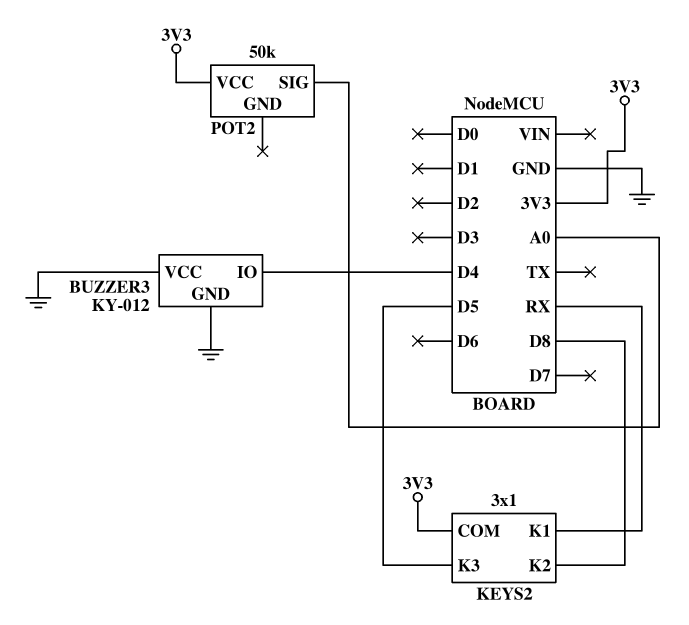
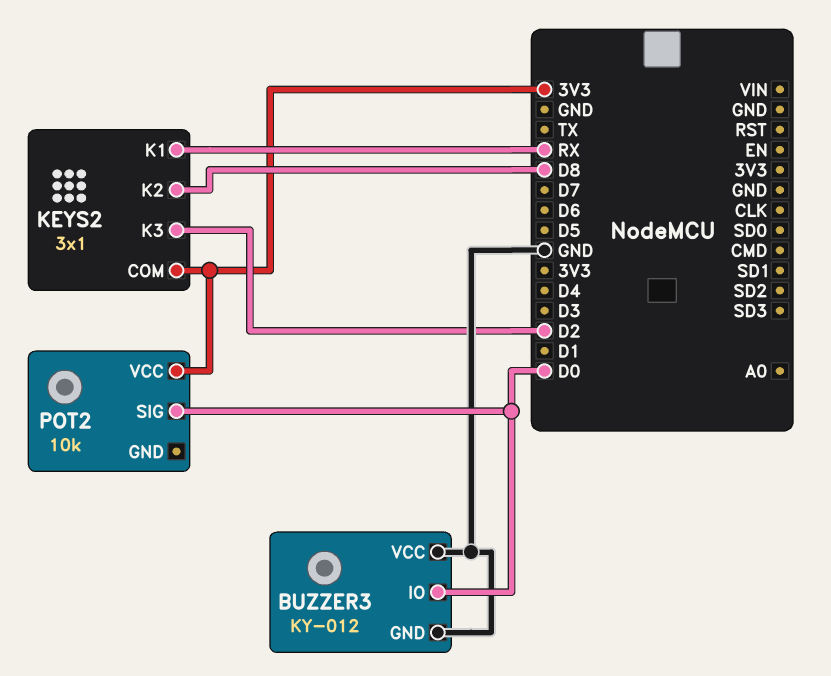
BUZZER3 pin IO: D4 -> D0
KEYS2 pin K3: D5 -> D2
POT2: 50k -> 10k
POT2 pin SIG: A0 -> D0

